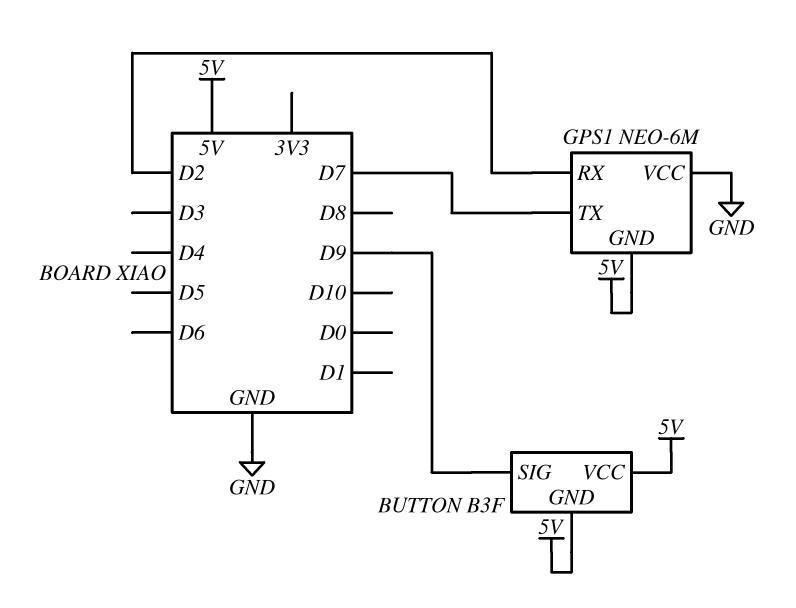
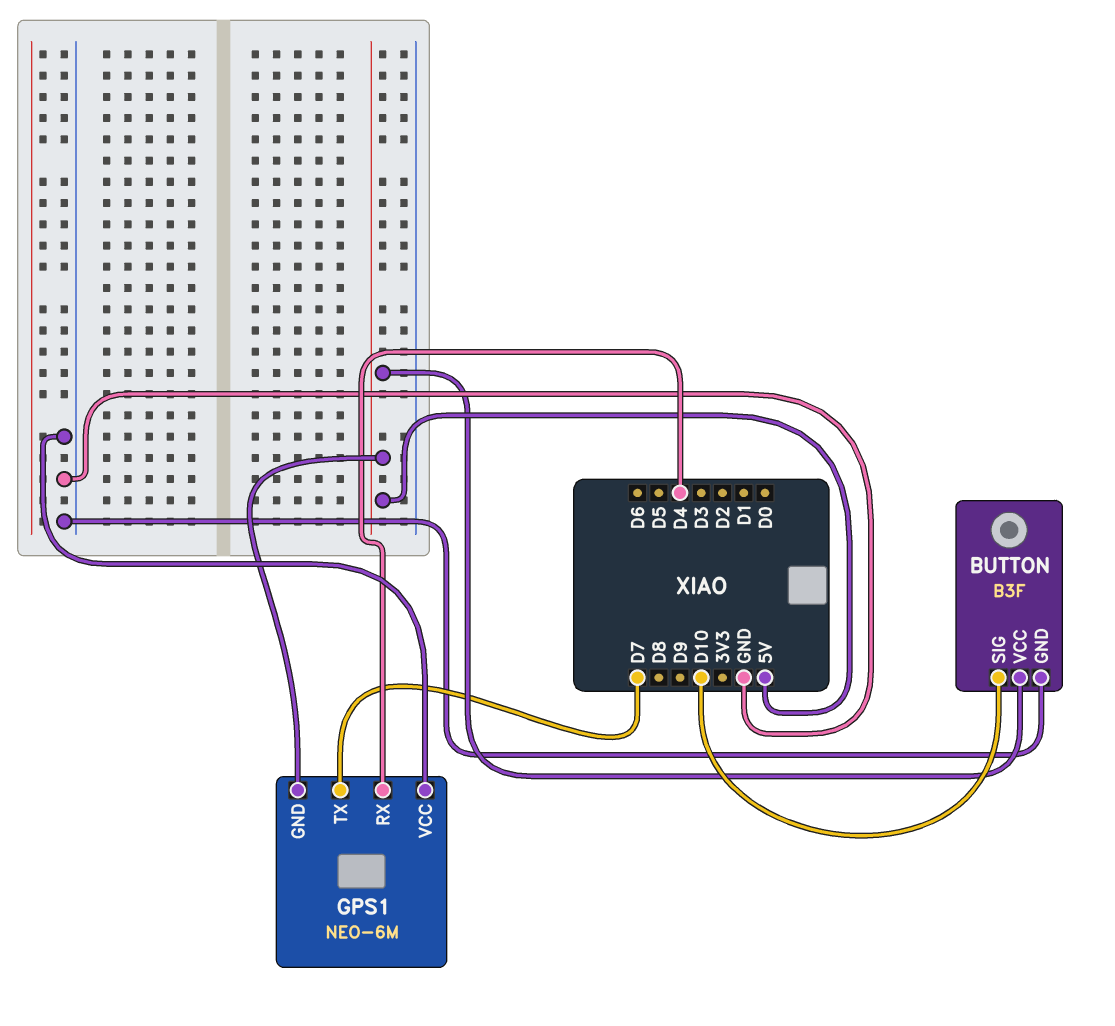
BUTTON pin GND: 5V -> GND
BUTTON pin SIG: D9 -> D10
GPS1 pin RX: D2 -> D4

